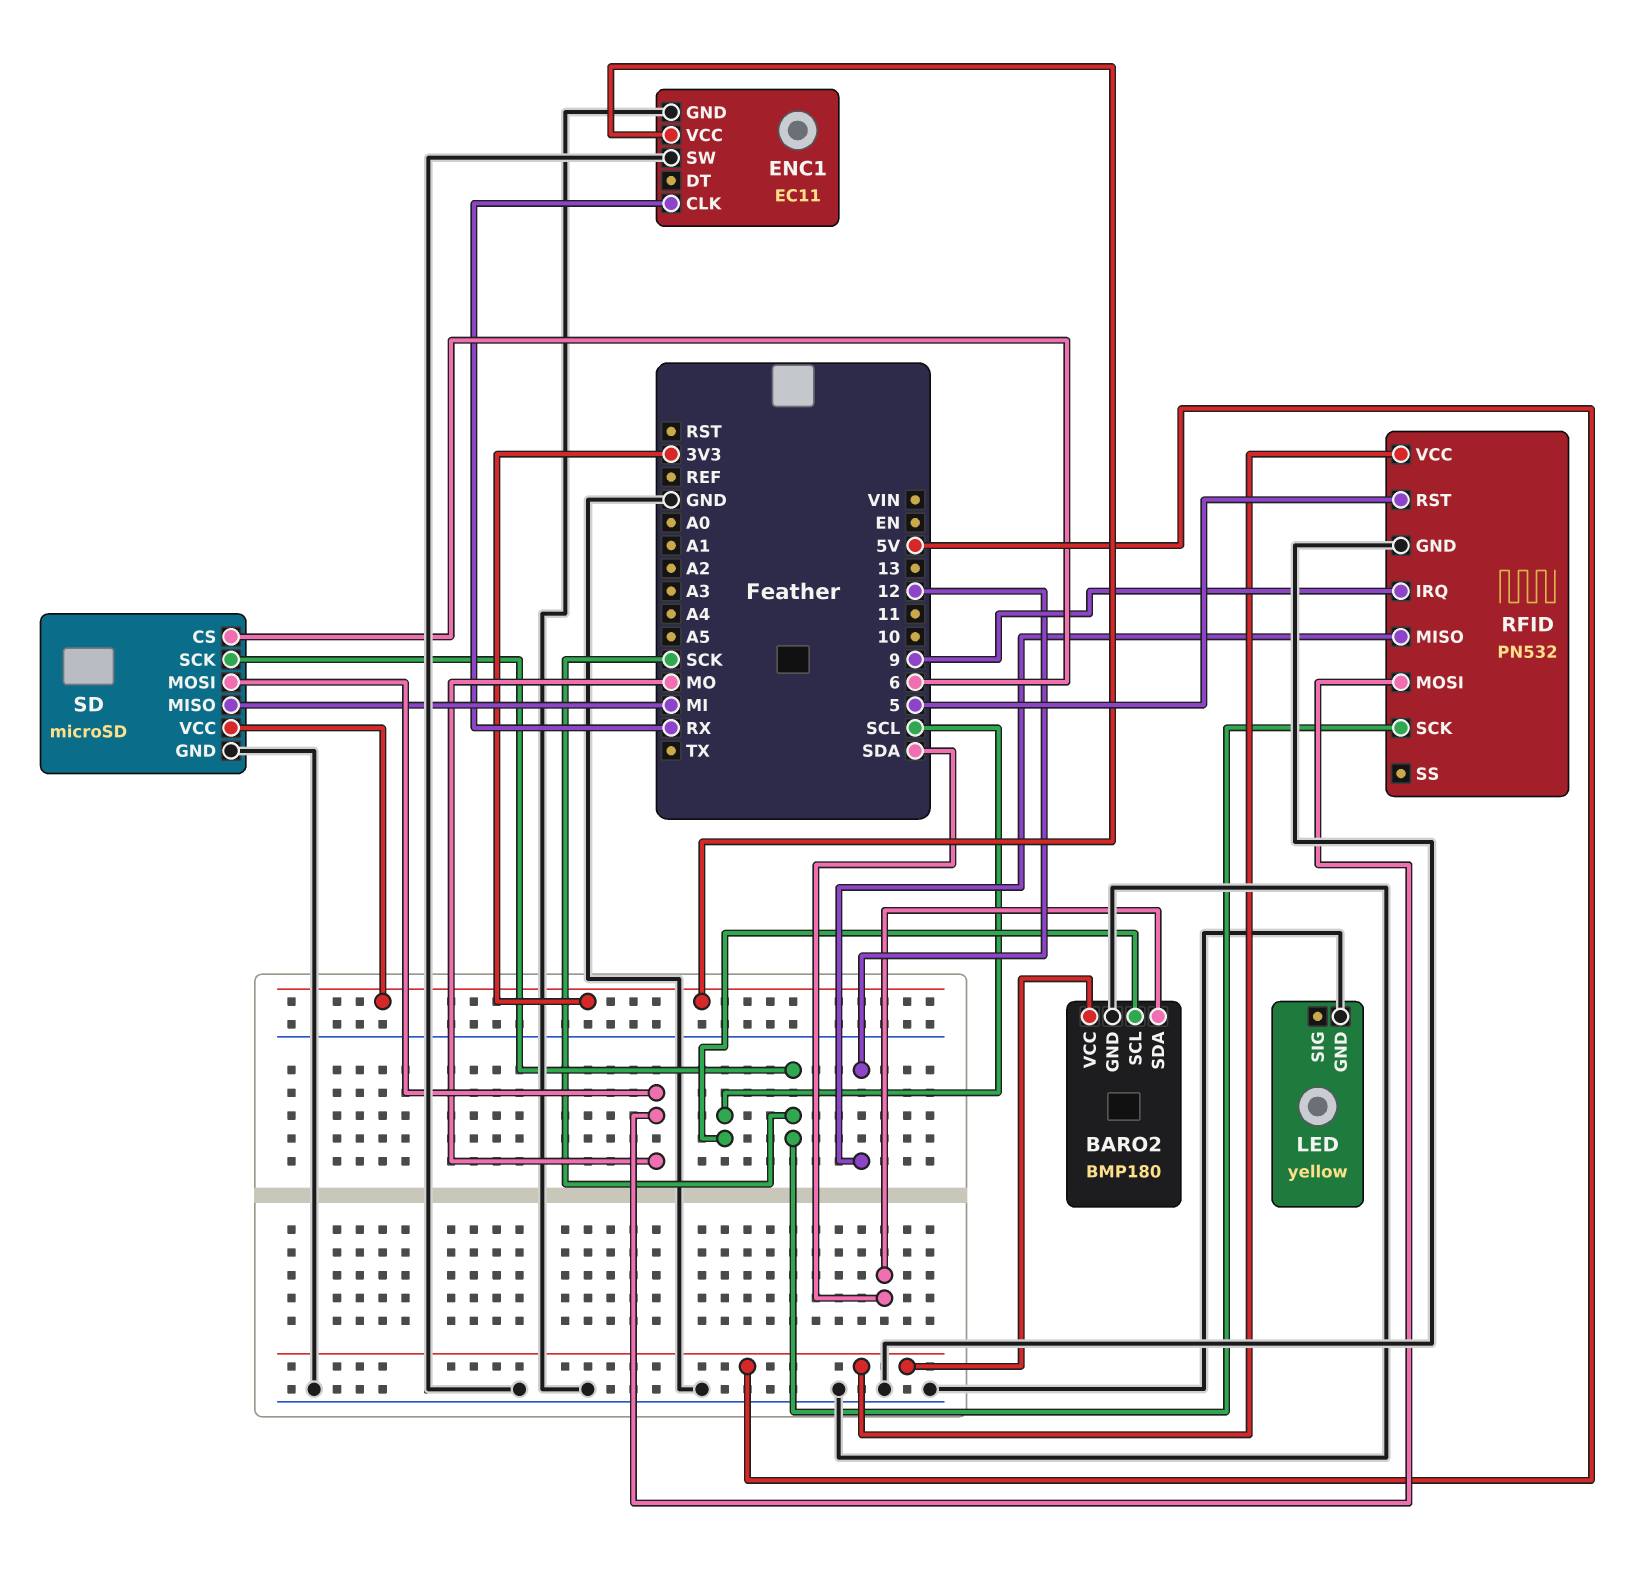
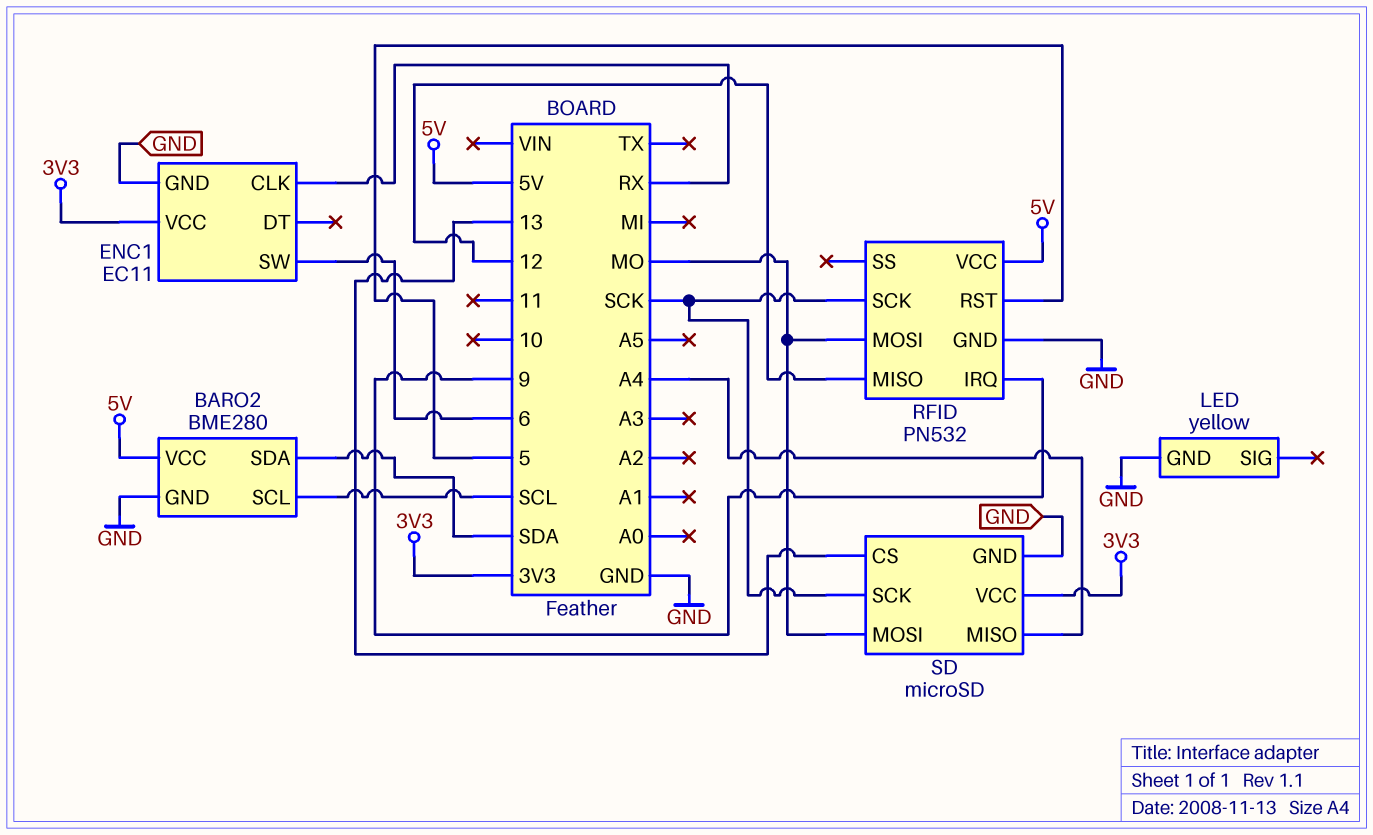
BARO2: BMP180 -> BME280
ENC1 pin SW: GND -> 6
SD pin CS: 6 -> 13
SD pin MISO: MI -> A4

